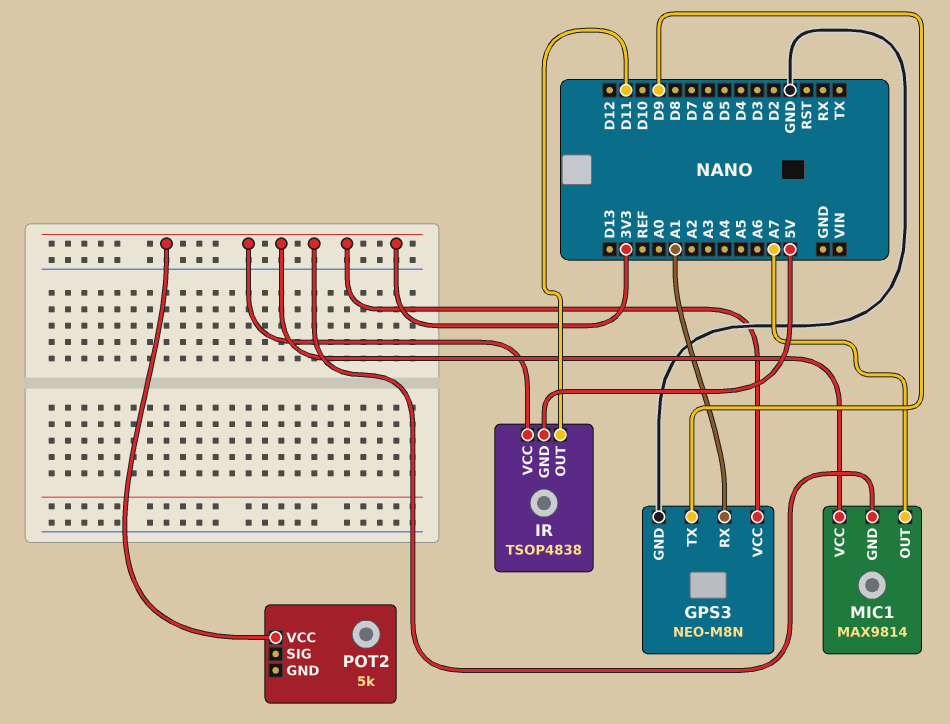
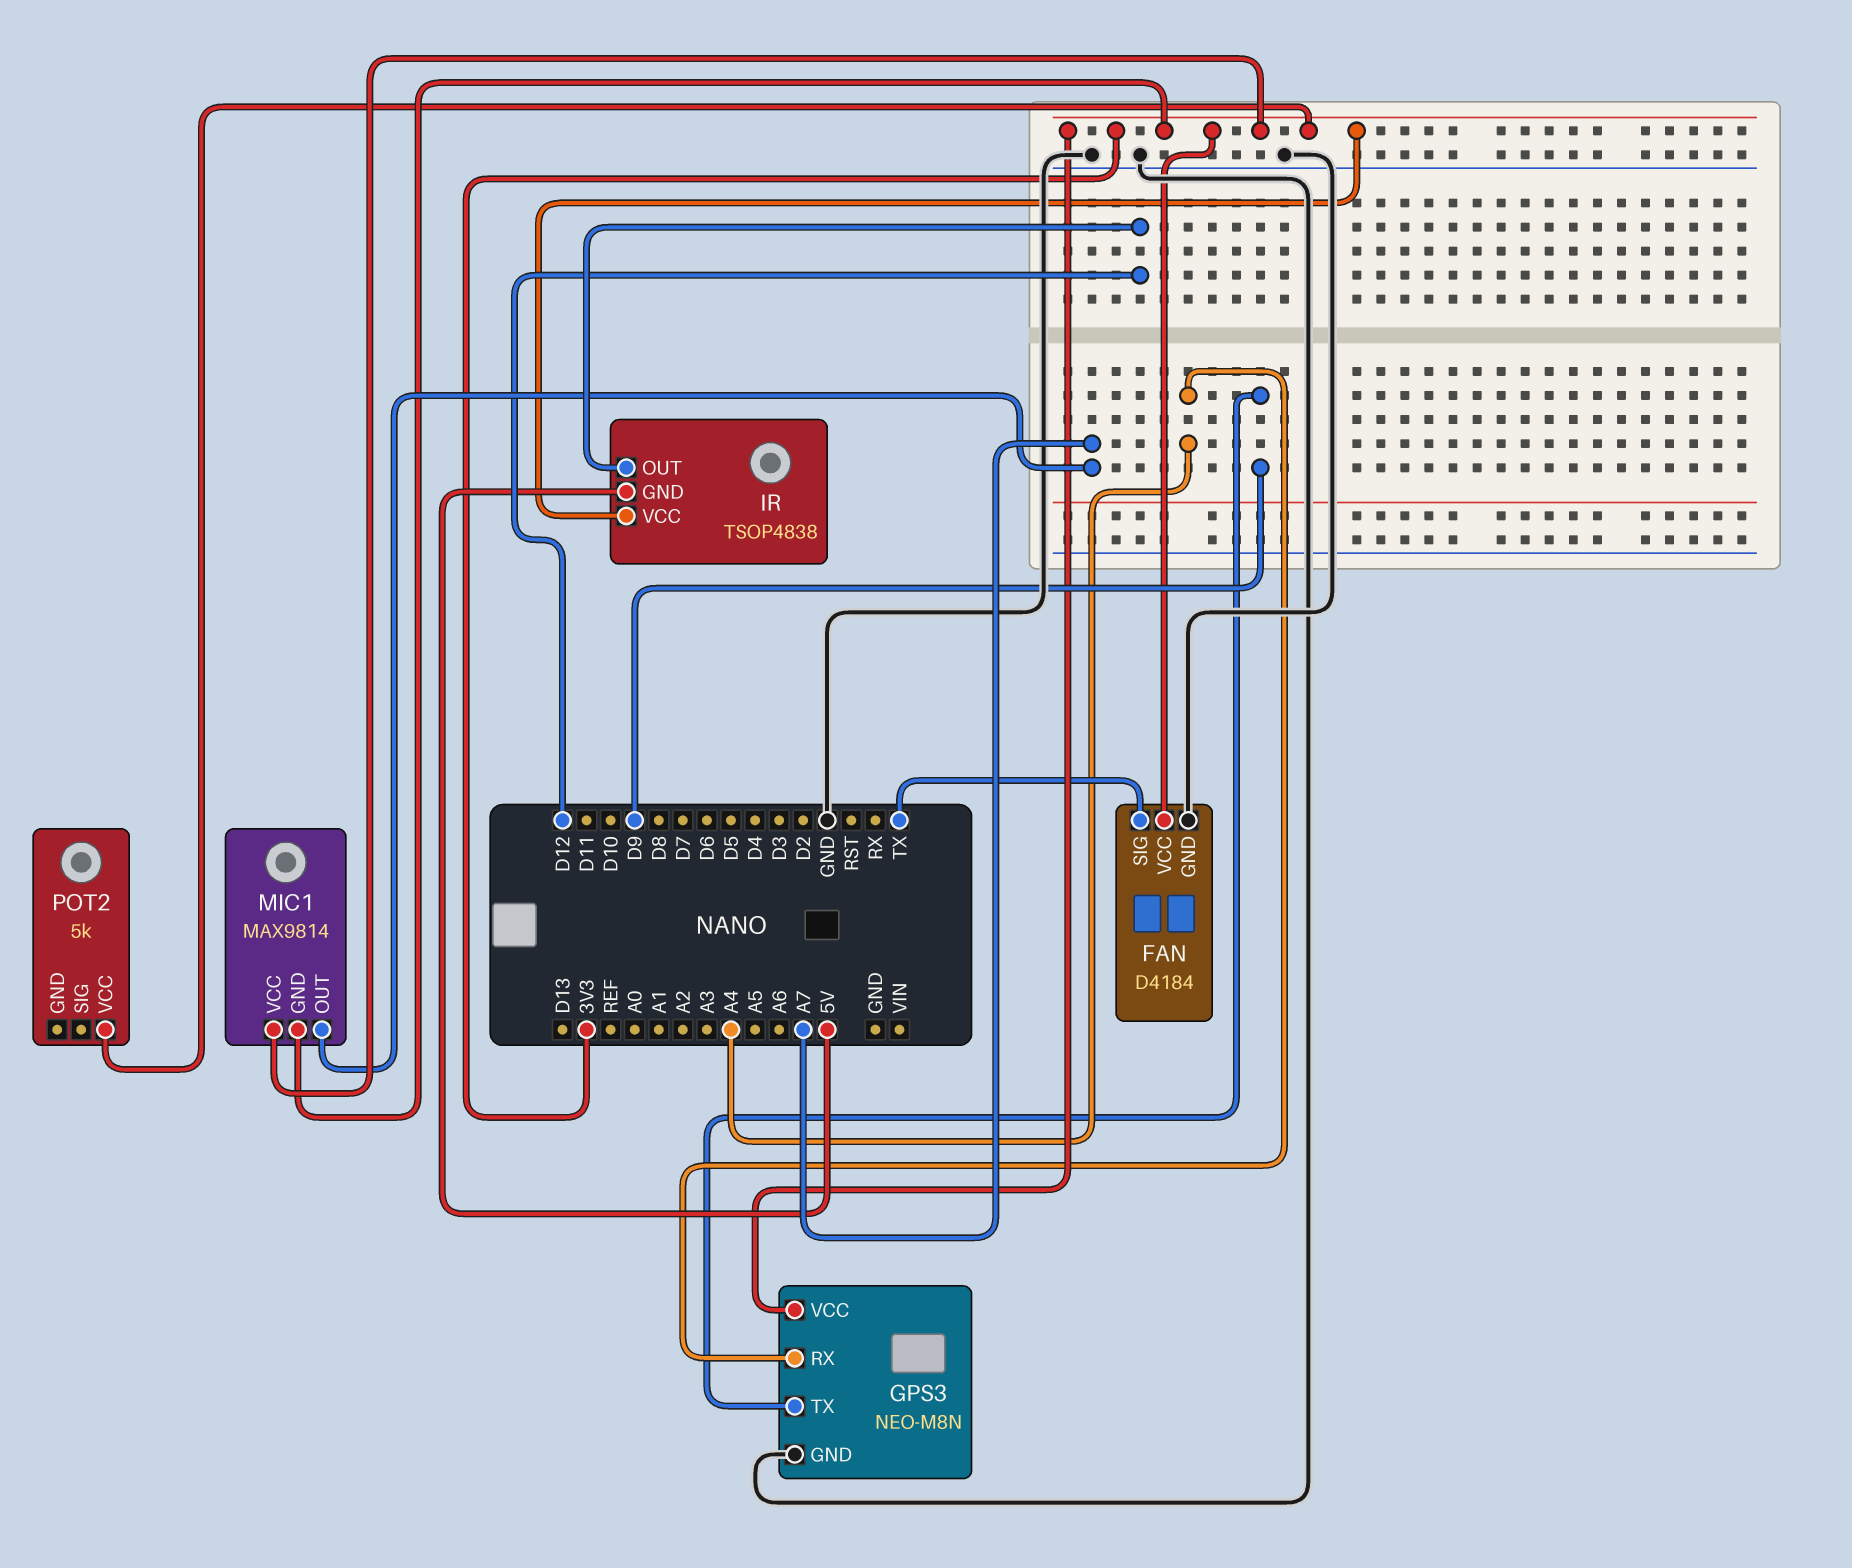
FAN: none -> D4184
FAN pin GND: none -> GND
FAN pin SIG: none -> TX
FAN pin VCC: none -> 3V3
GPS3 pin RX: A1 -> A4
IR pin OUT: D11 -> D12

